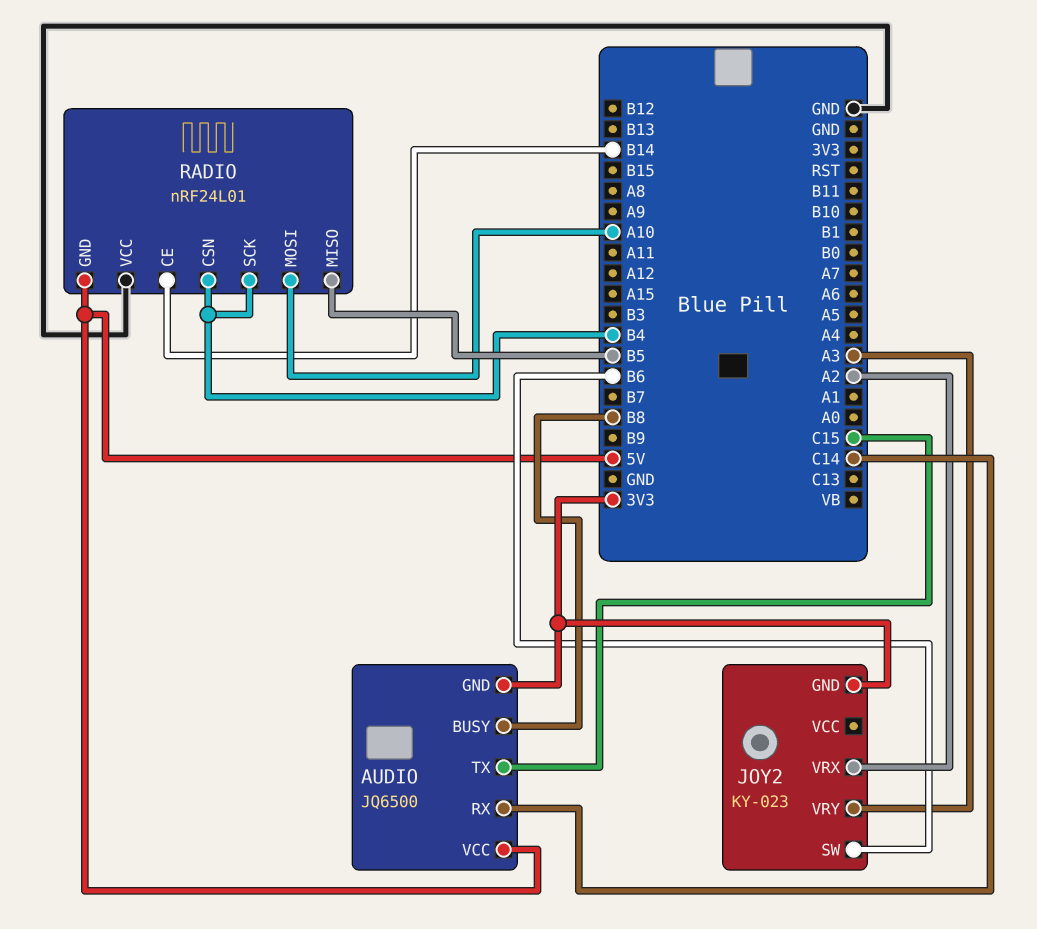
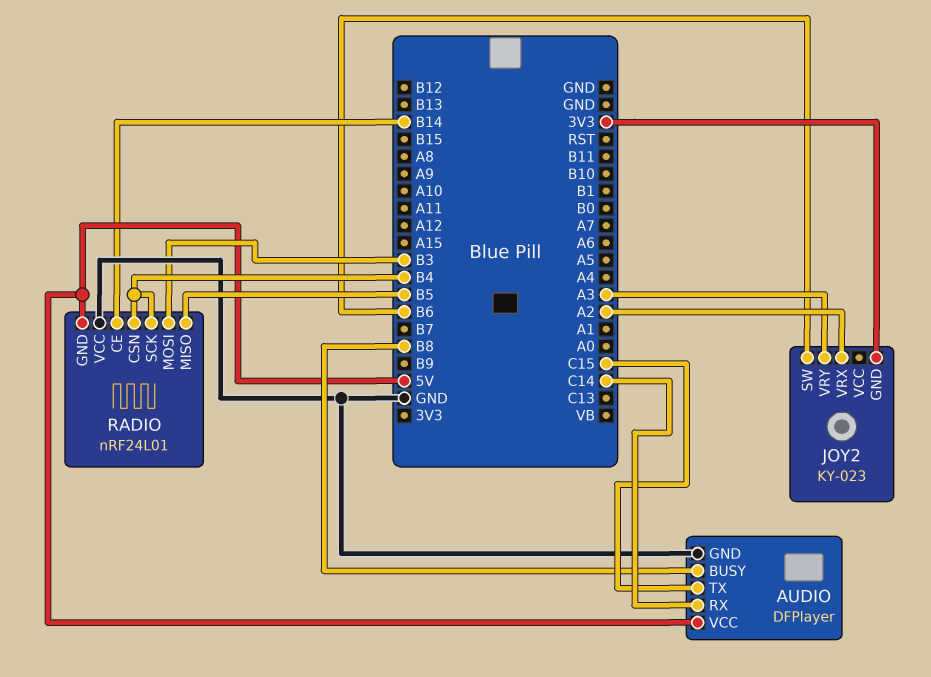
AUDIO: JQ6500 -> DFPlayer
AUDIO pin GND: 3V3 -> GND
RADIO pin MOSI: A10 -> B3

